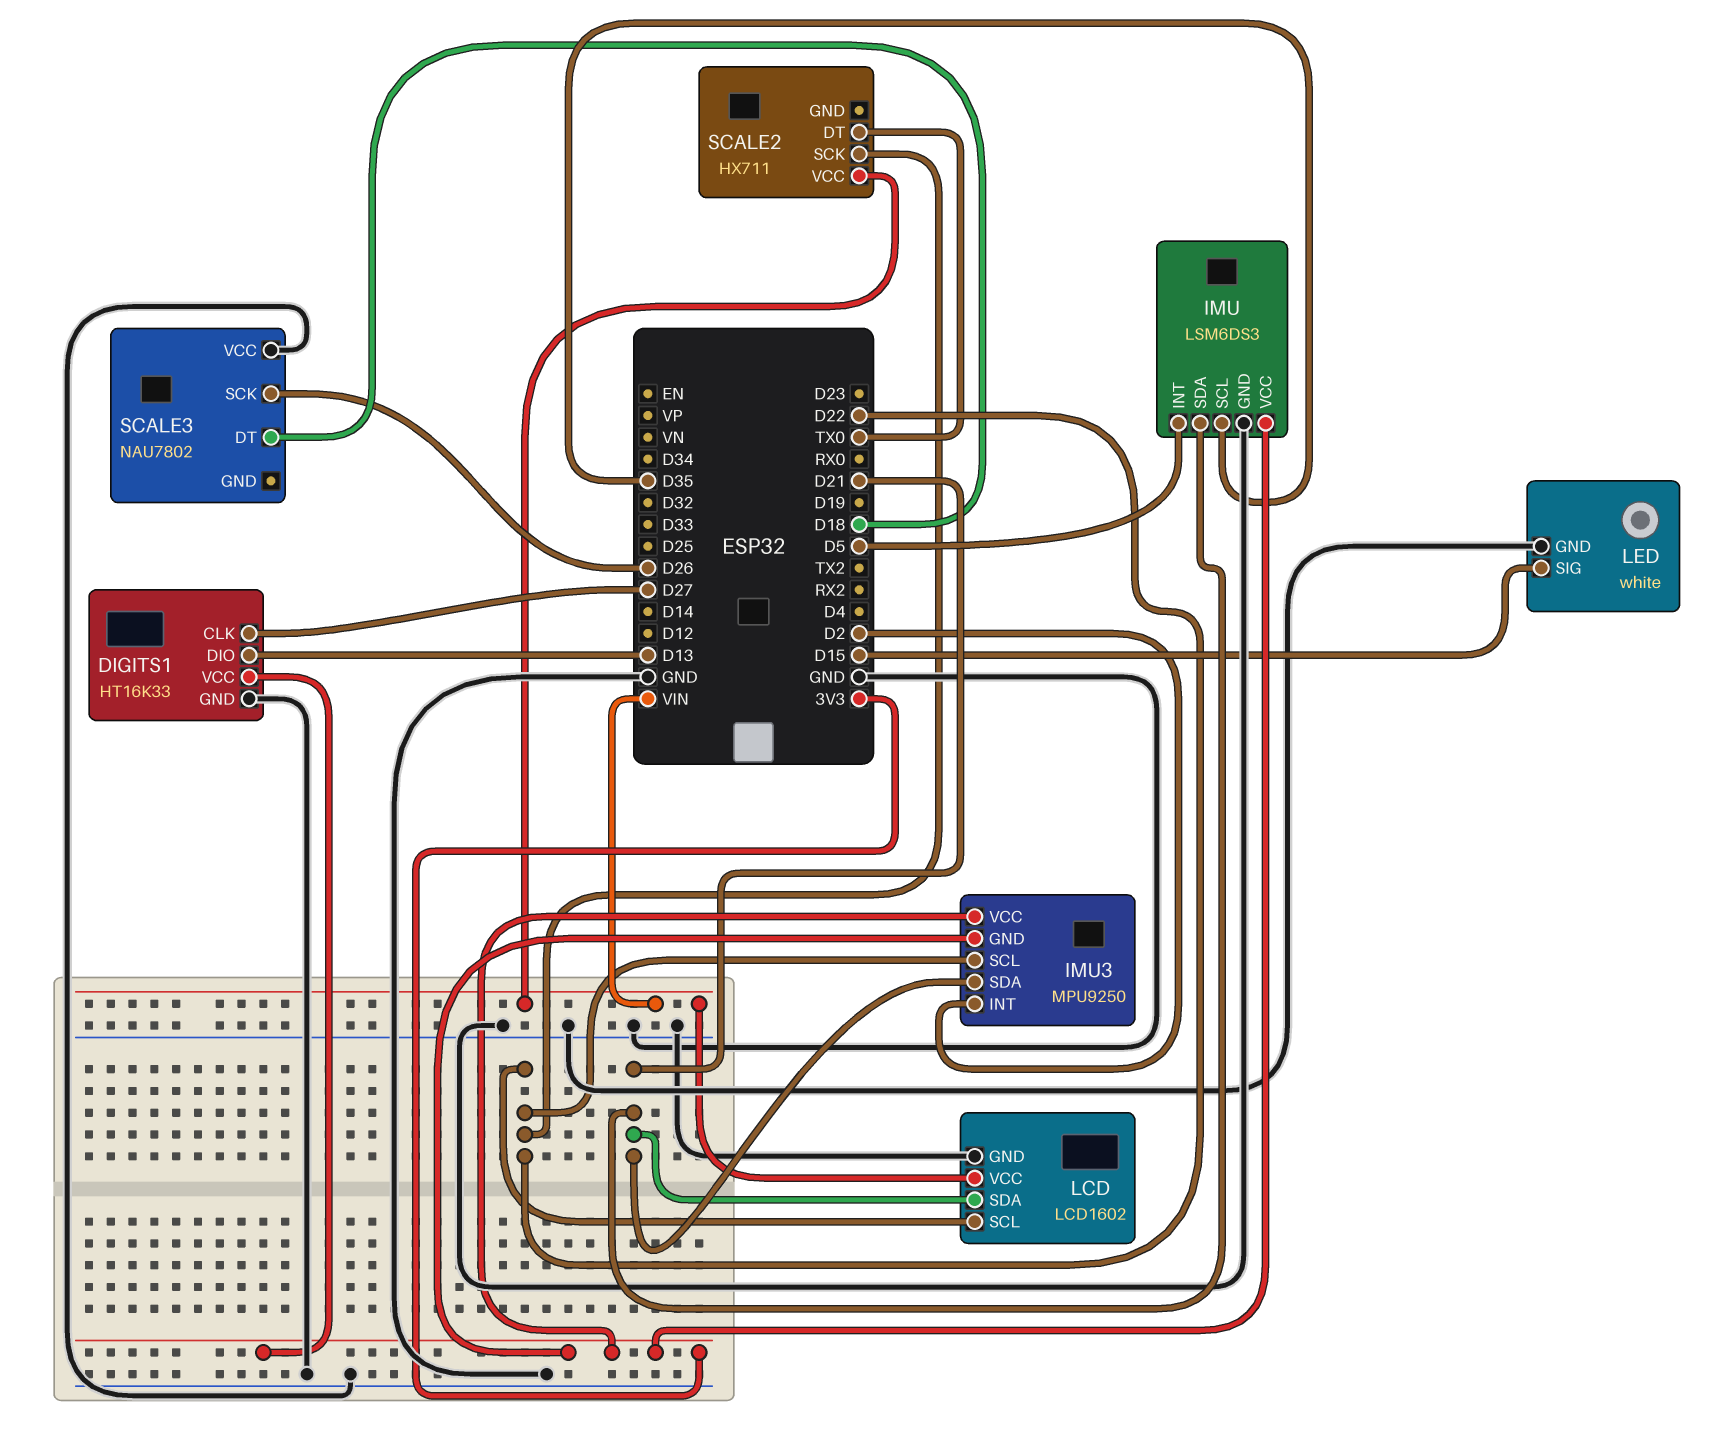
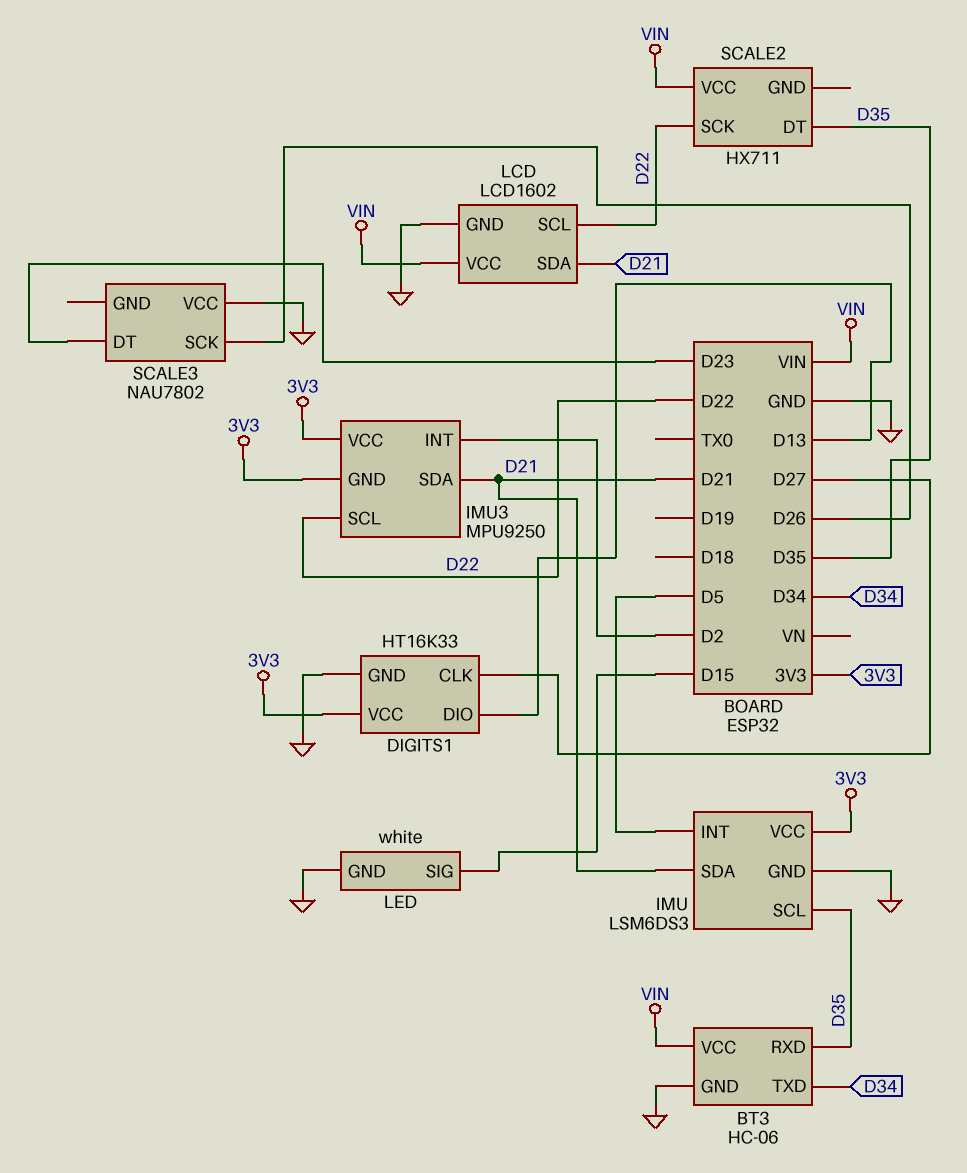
BT3: none -> HC-06
BT3 pin GND: none -> GND
BT3 pin RXD: none -> D35
BT3 pin TXD: none -> D34
BT3 pin VCC: none -> VIN
SCALE2 pin DT: TX0 -> D35
SCALE3 pin DT: D18 -> D23

